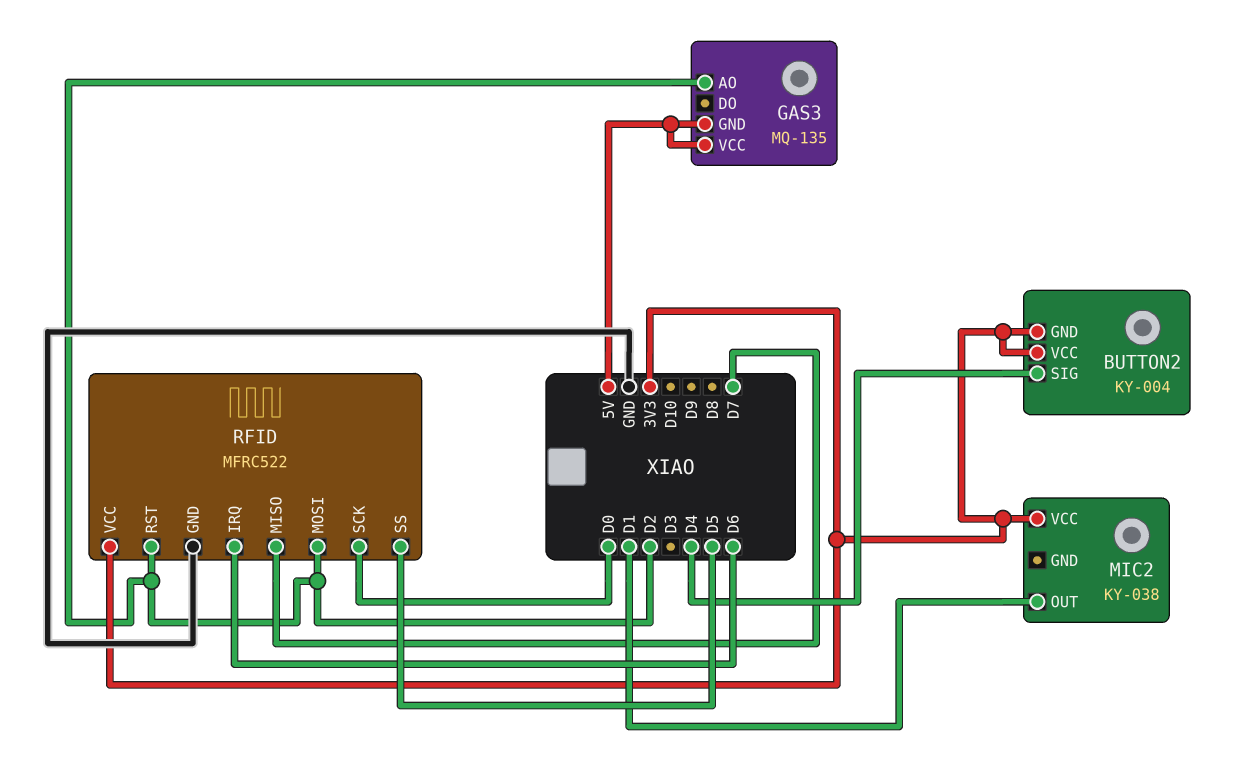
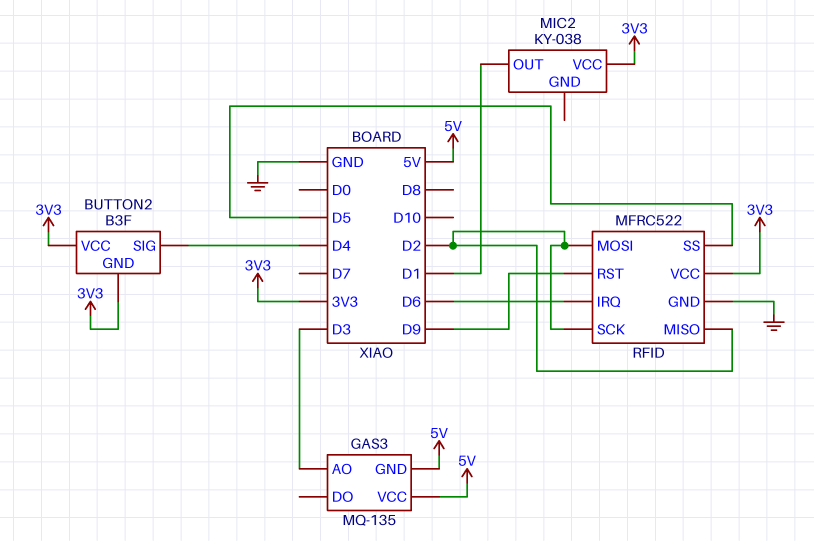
BUTTON2: KY-004 -> B3F
GAS3 pin AO: D2 -> D3
RFID pin MISO: D7 -> D2
RFID pin RST: D2 -> D9
RFID pin SCK: D0 -> D2

